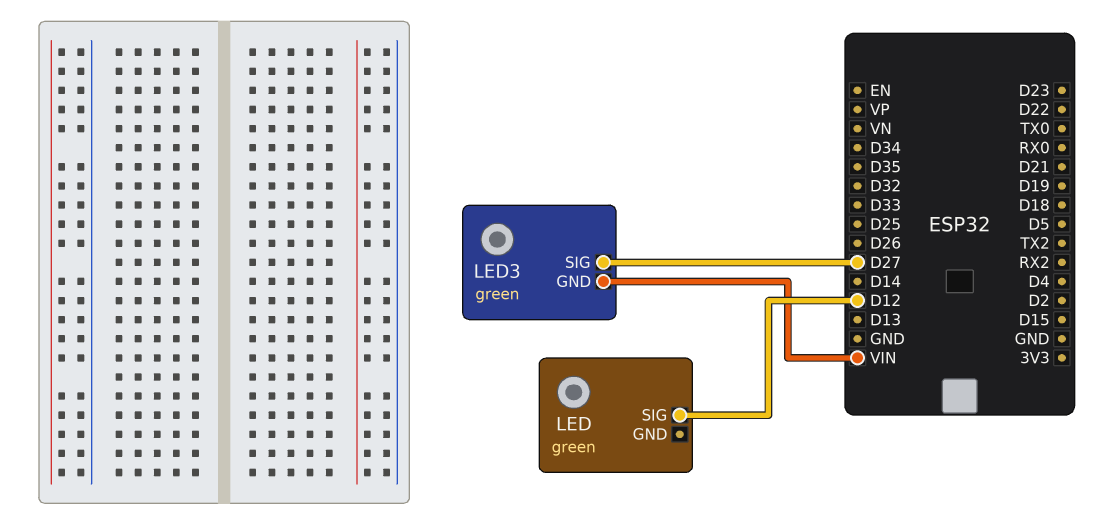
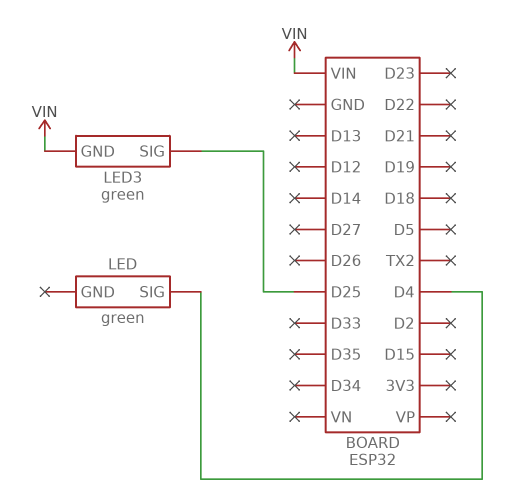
LED pin SIG: D12 -> D4
LED3 pin SIG: D27 -> D25

